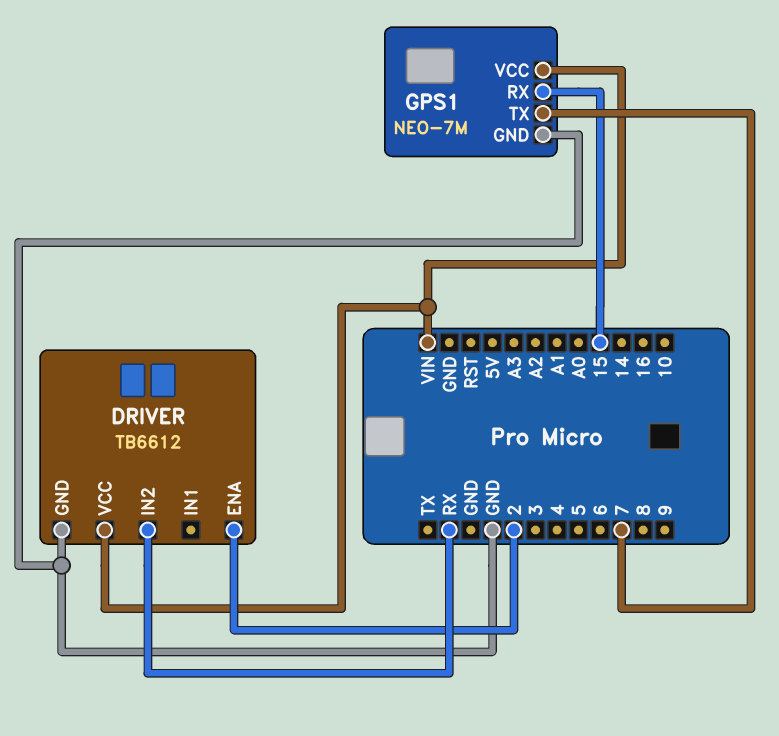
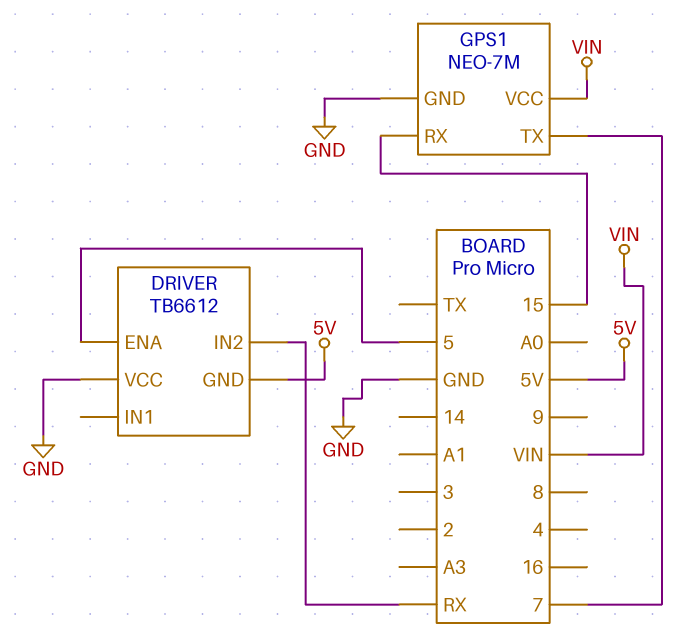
DRIVER pin ENA: 2 -> 5
DRIVER pin GND: GND -> 5V
DRIVER pin VCC: VIN -> GND

